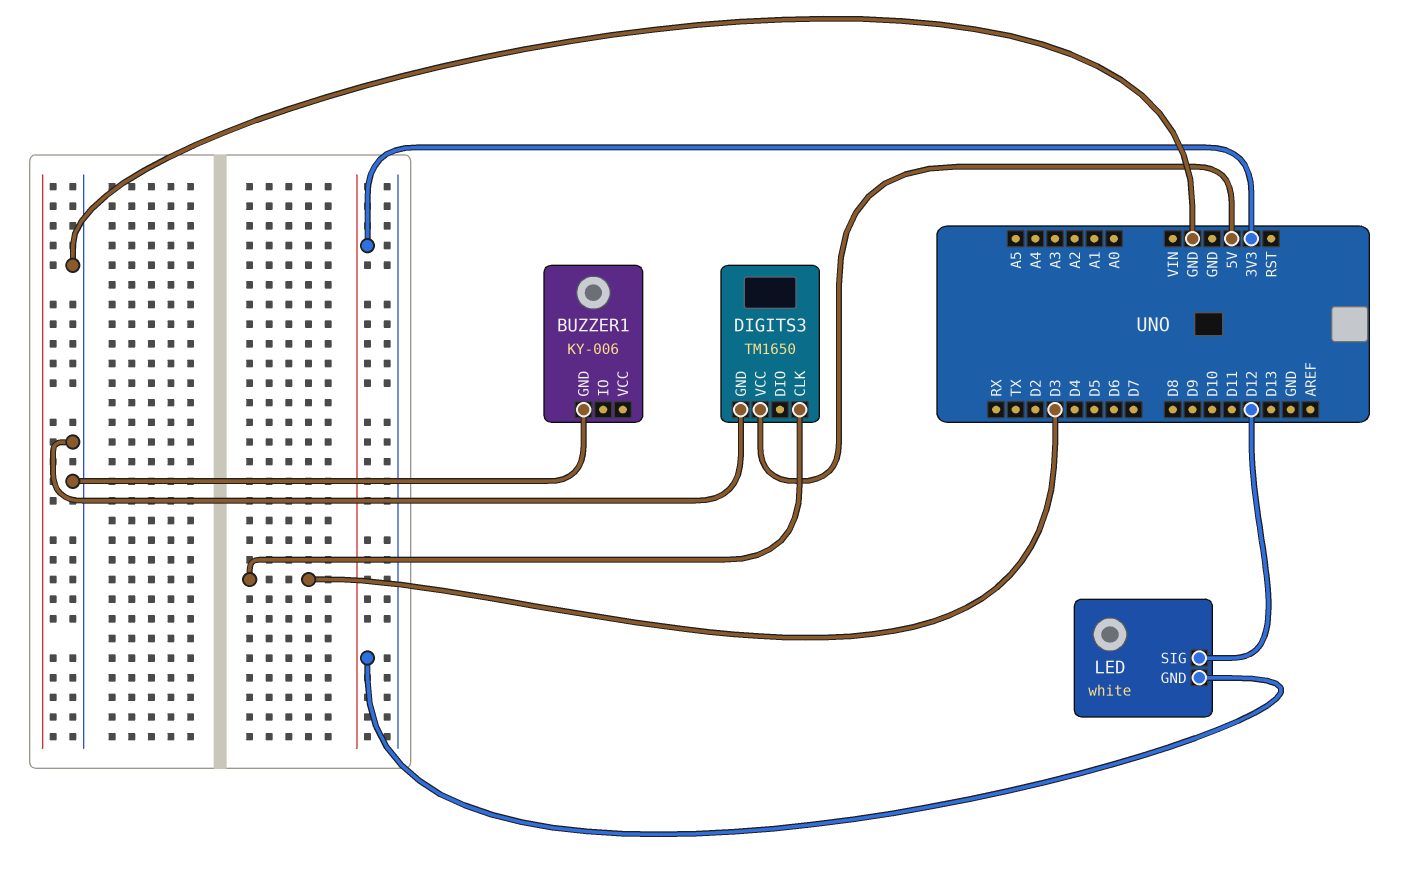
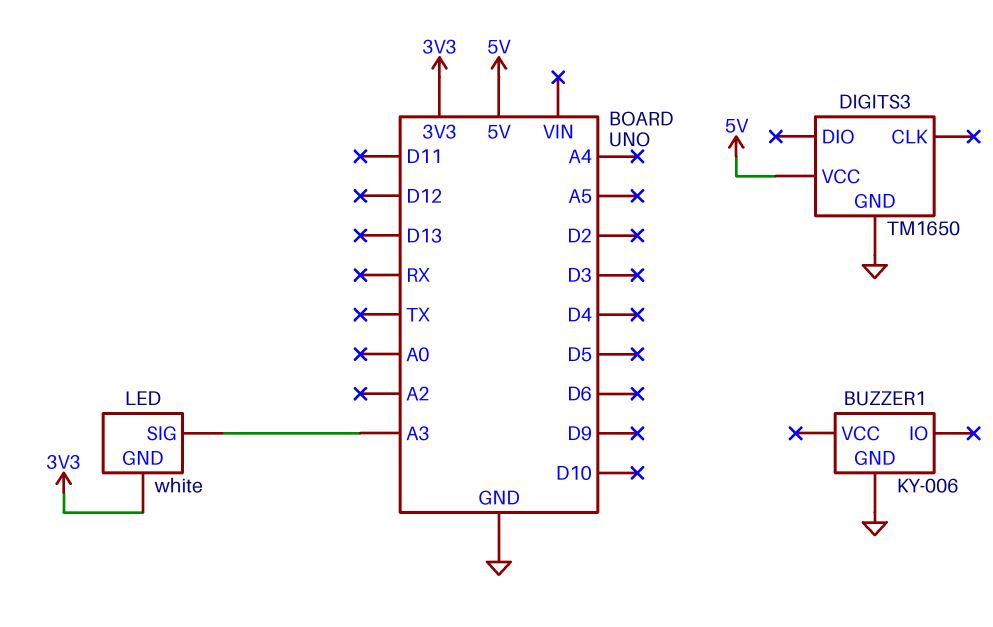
DIGITS3 pin CLK: D3 -> none
LED pin SIG: D12 -> A3

